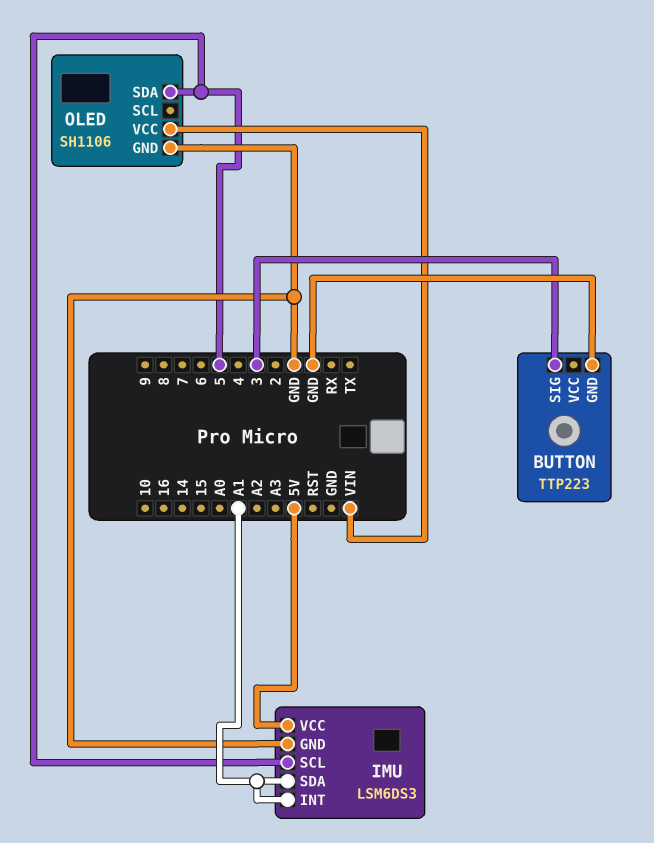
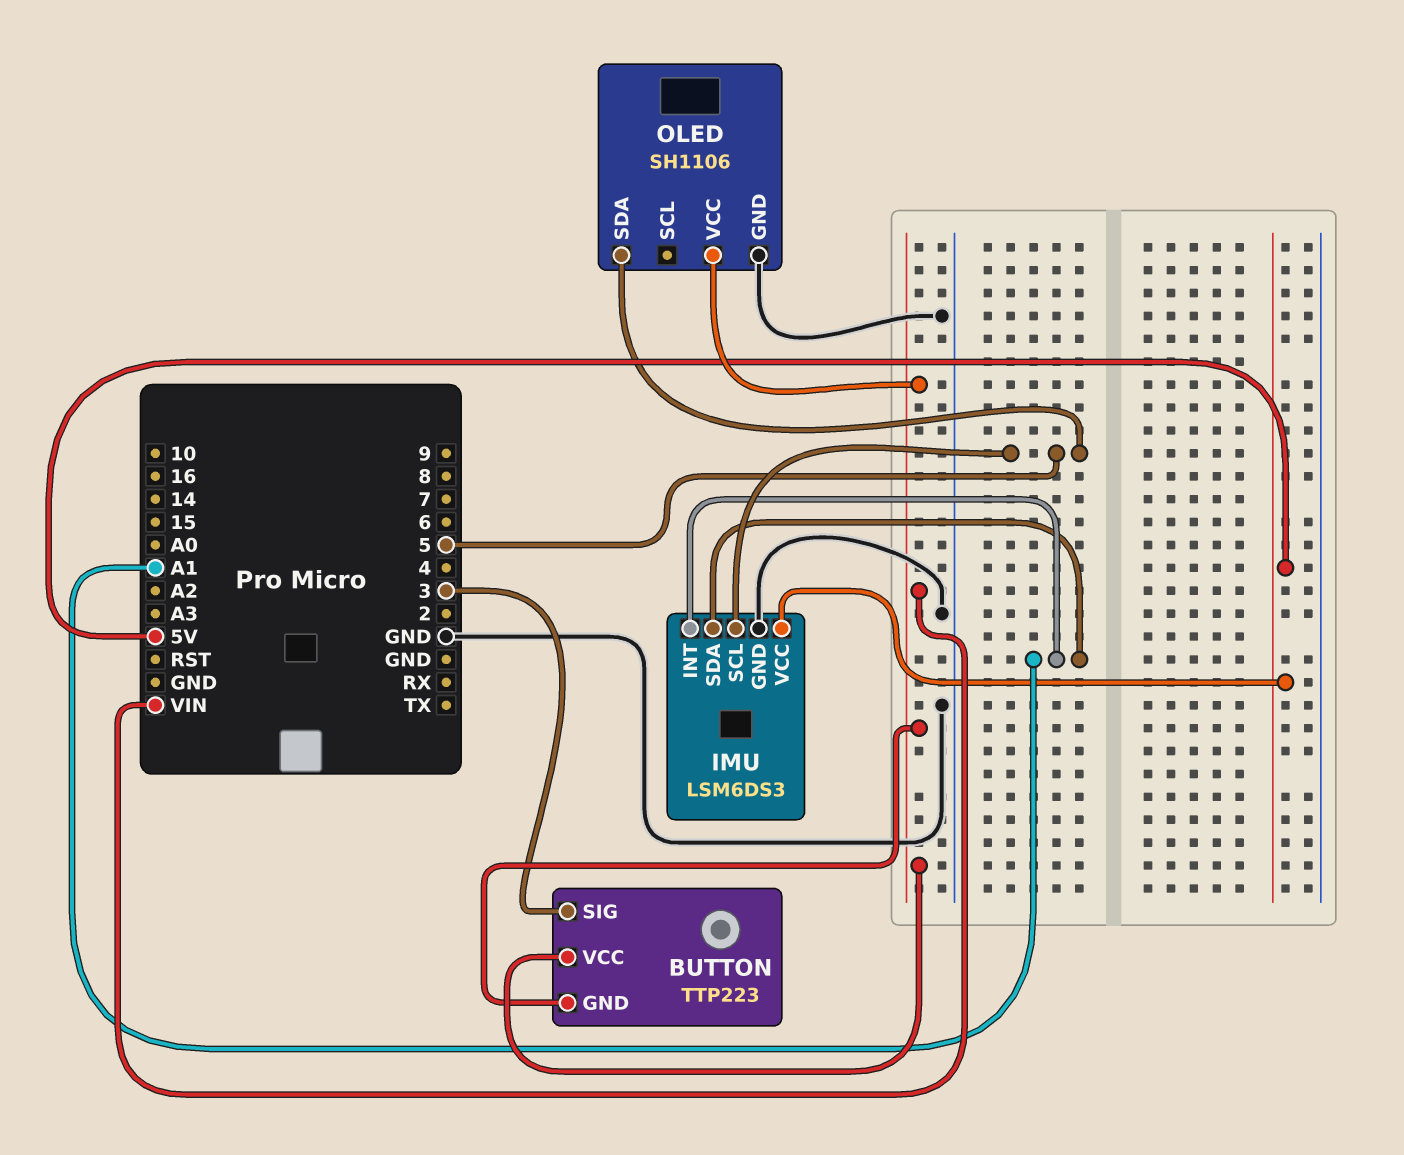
BUTTON pin GND: GND -> VIN
BUTTON pin VCC: none -> VIN

